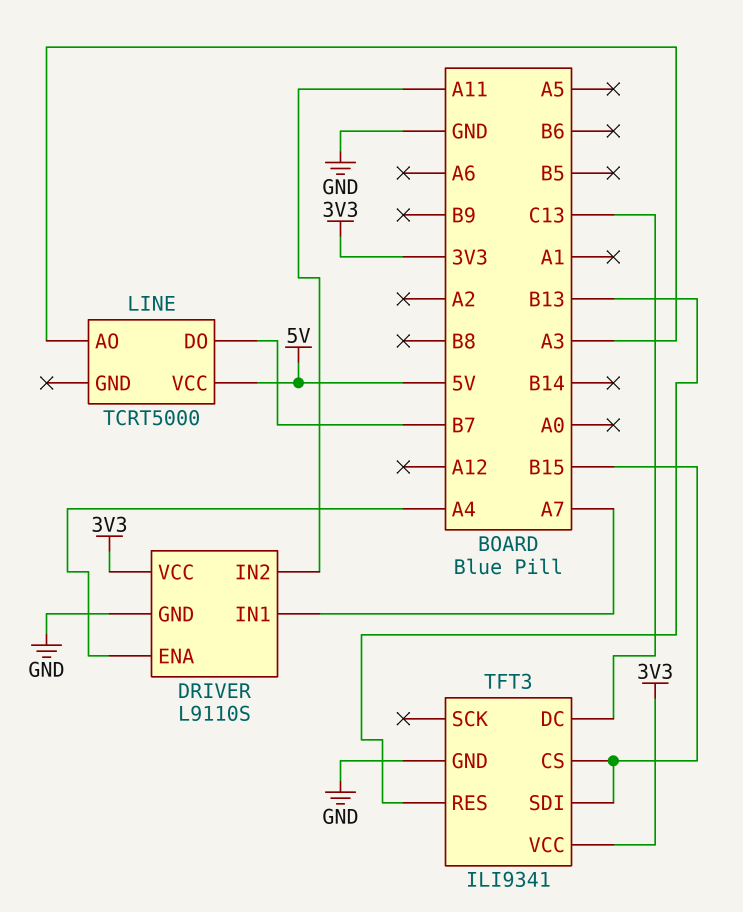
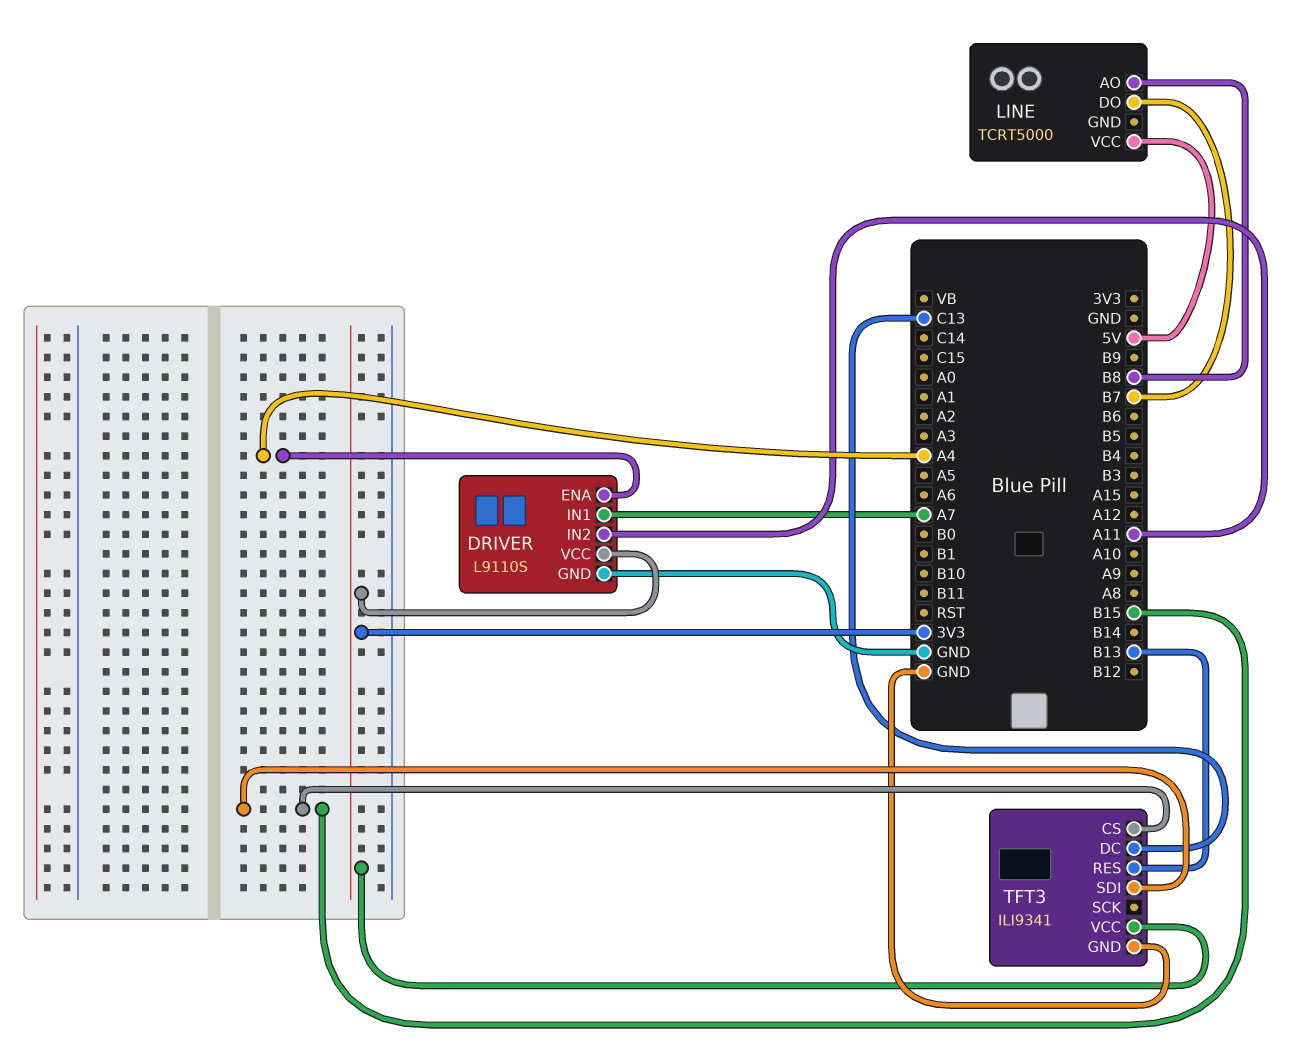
LINE pin AO: A3 -> B8

